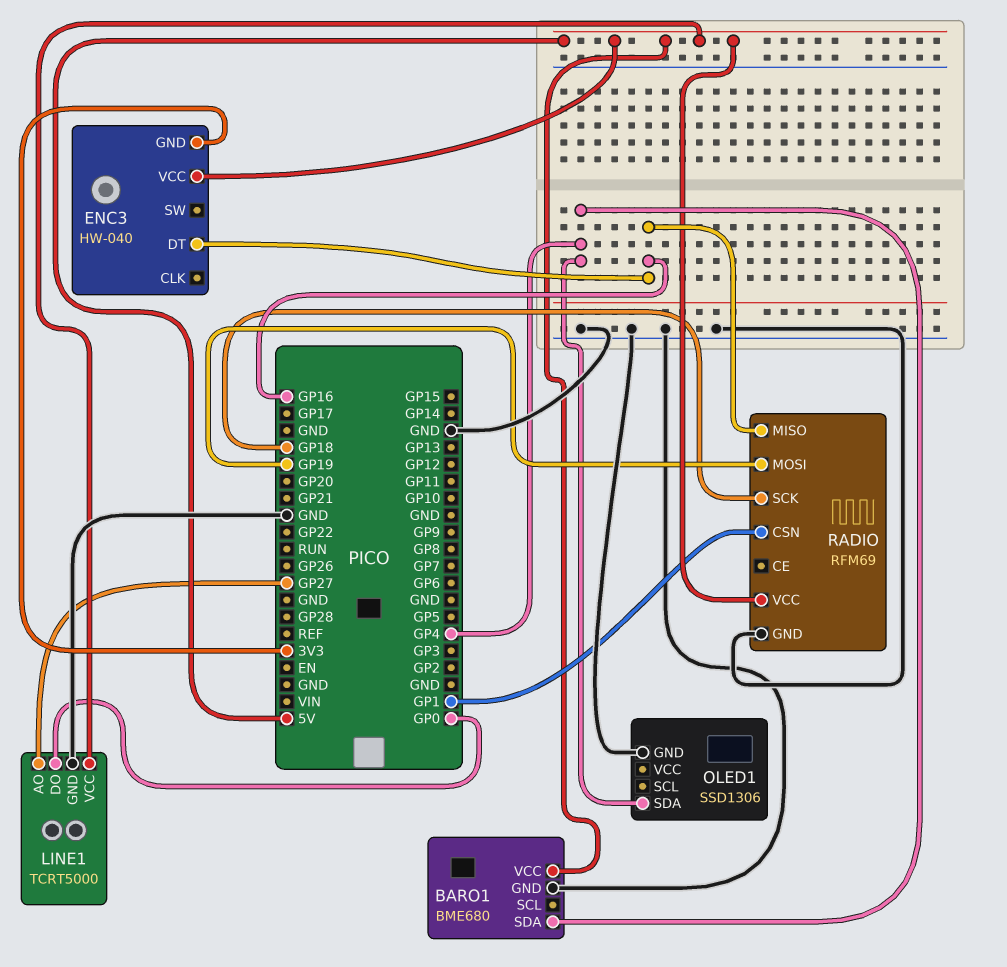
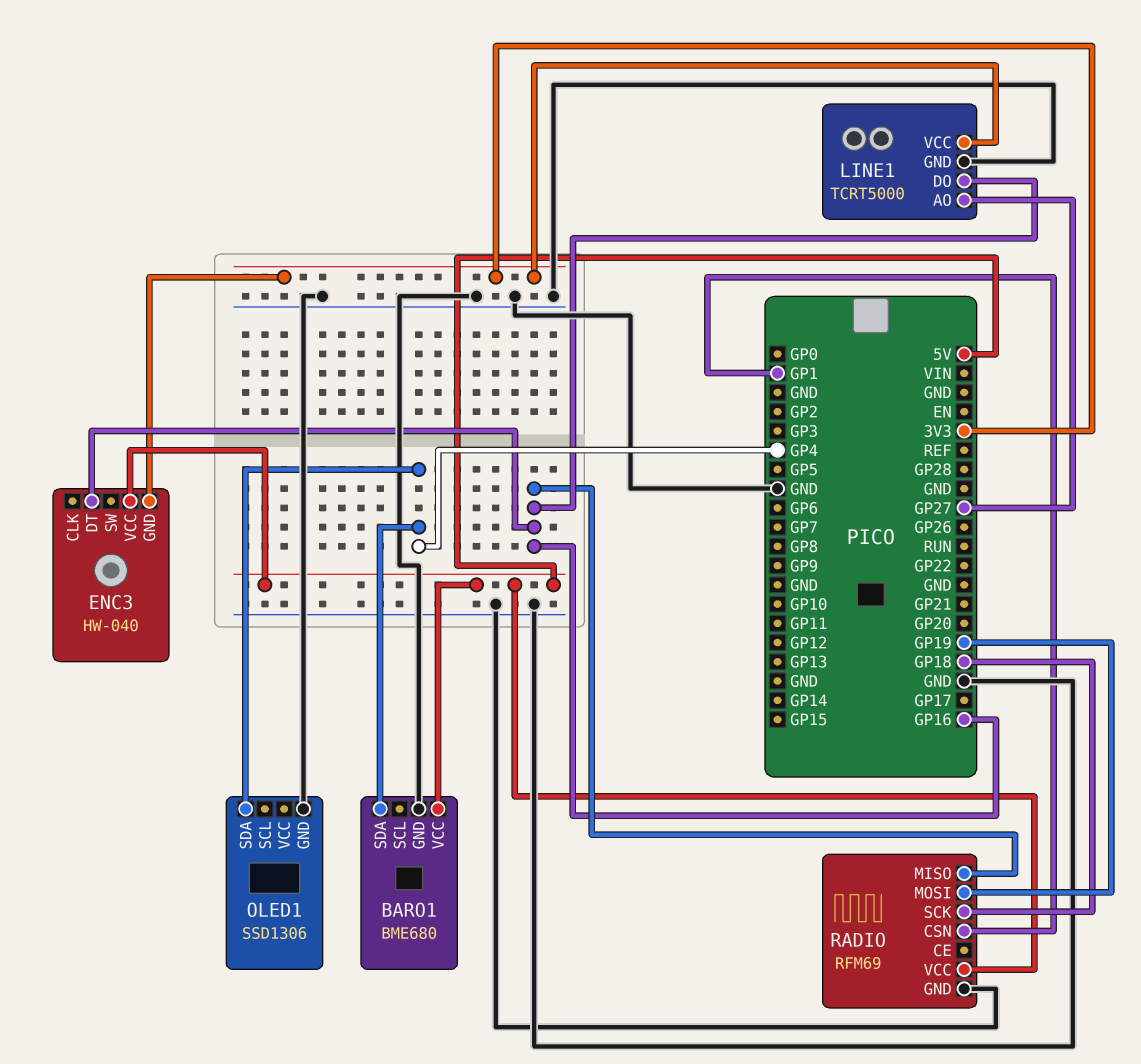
LINE1 pin DO: GP0 -> GP16
LINE1 pin VCC: 5V -> 3V3

